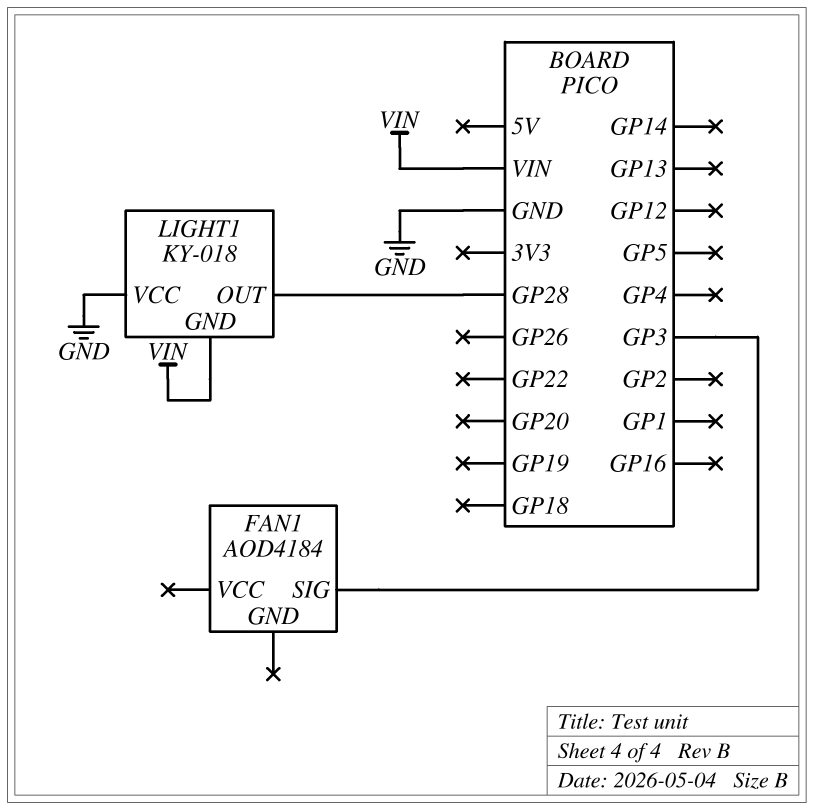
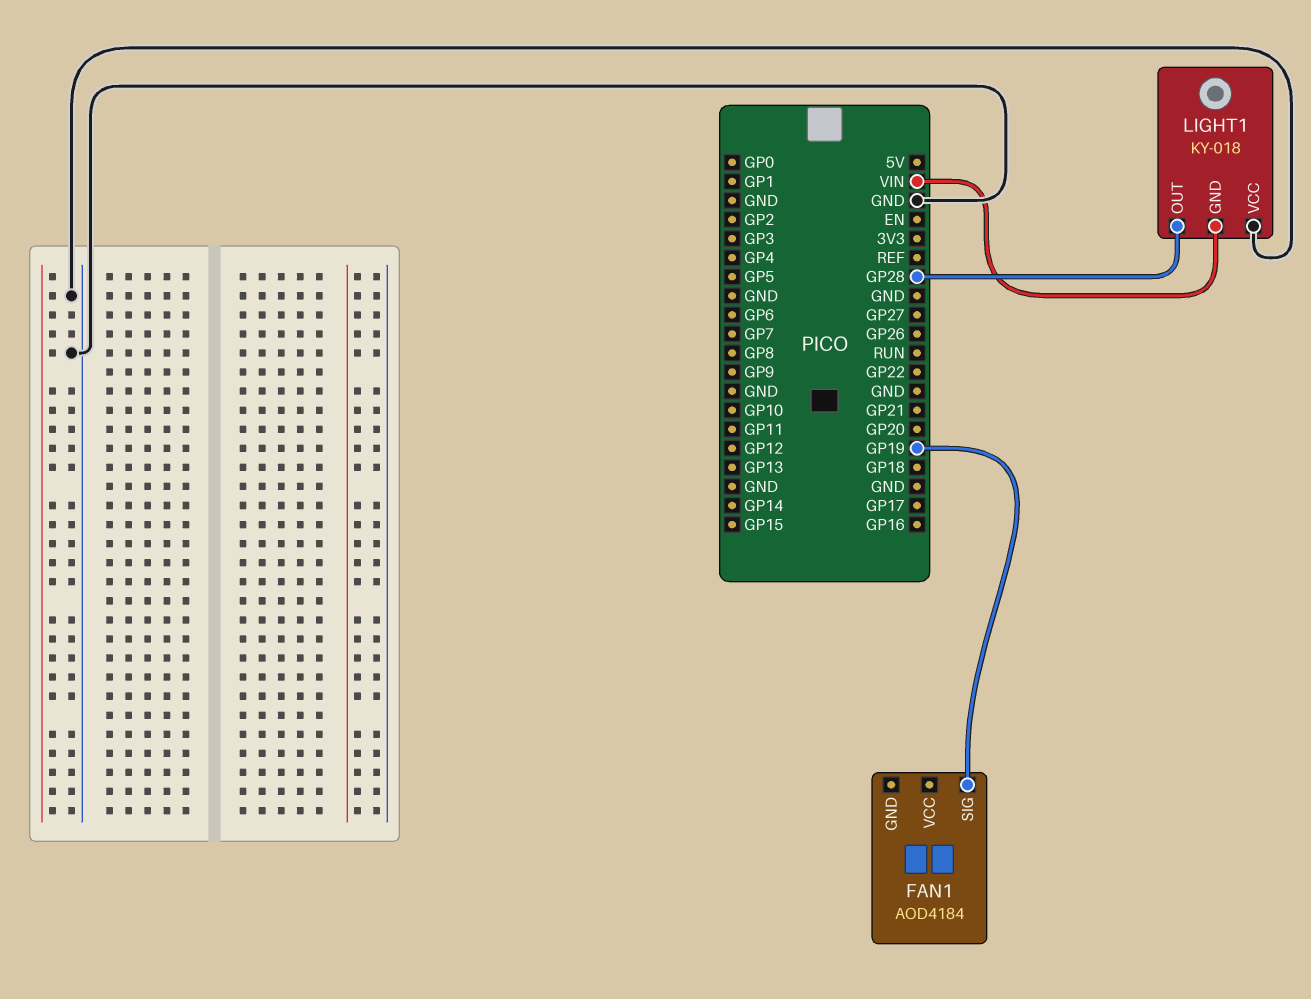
FAN1 pin SIG: GP3 -> GP19

